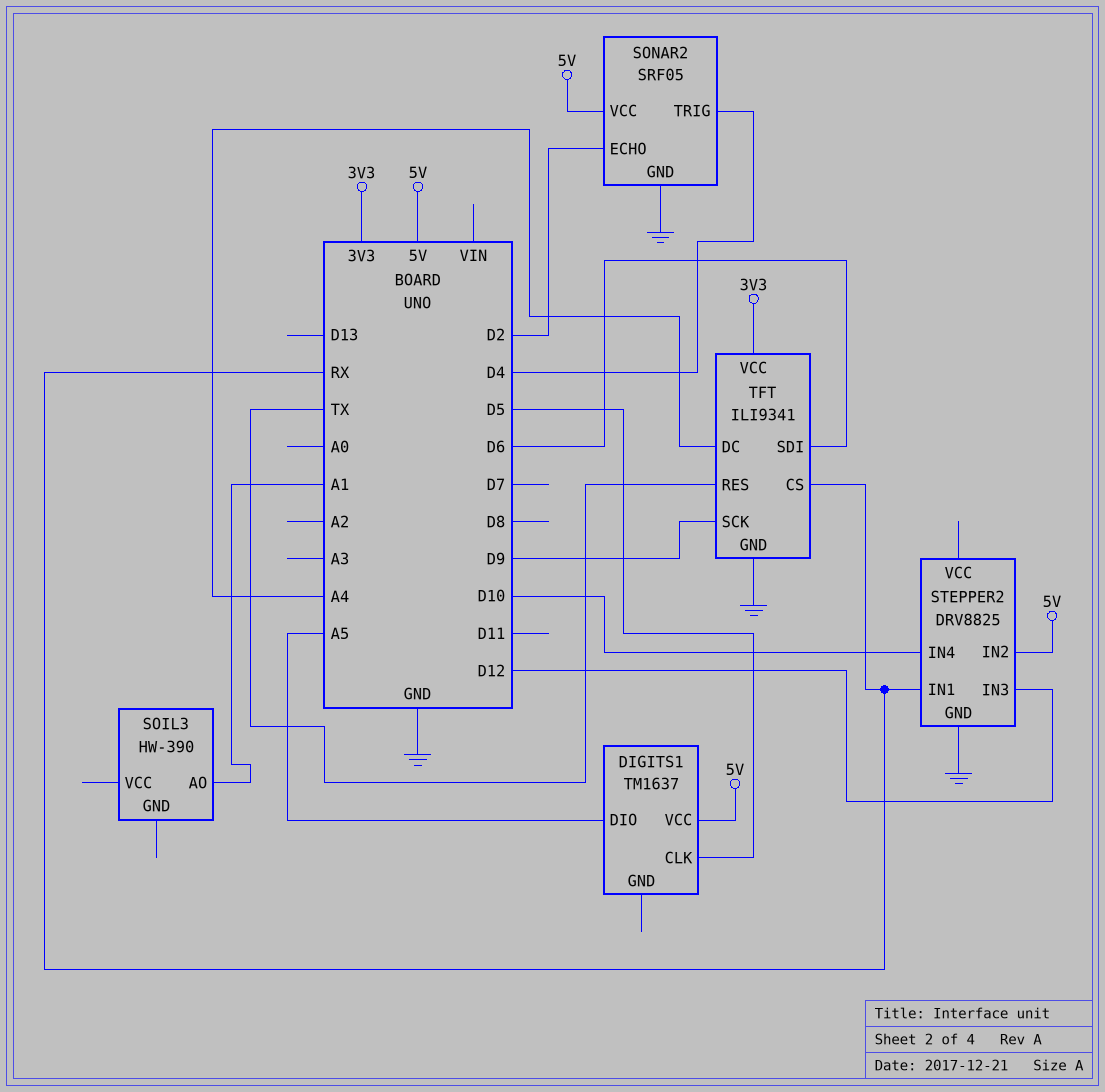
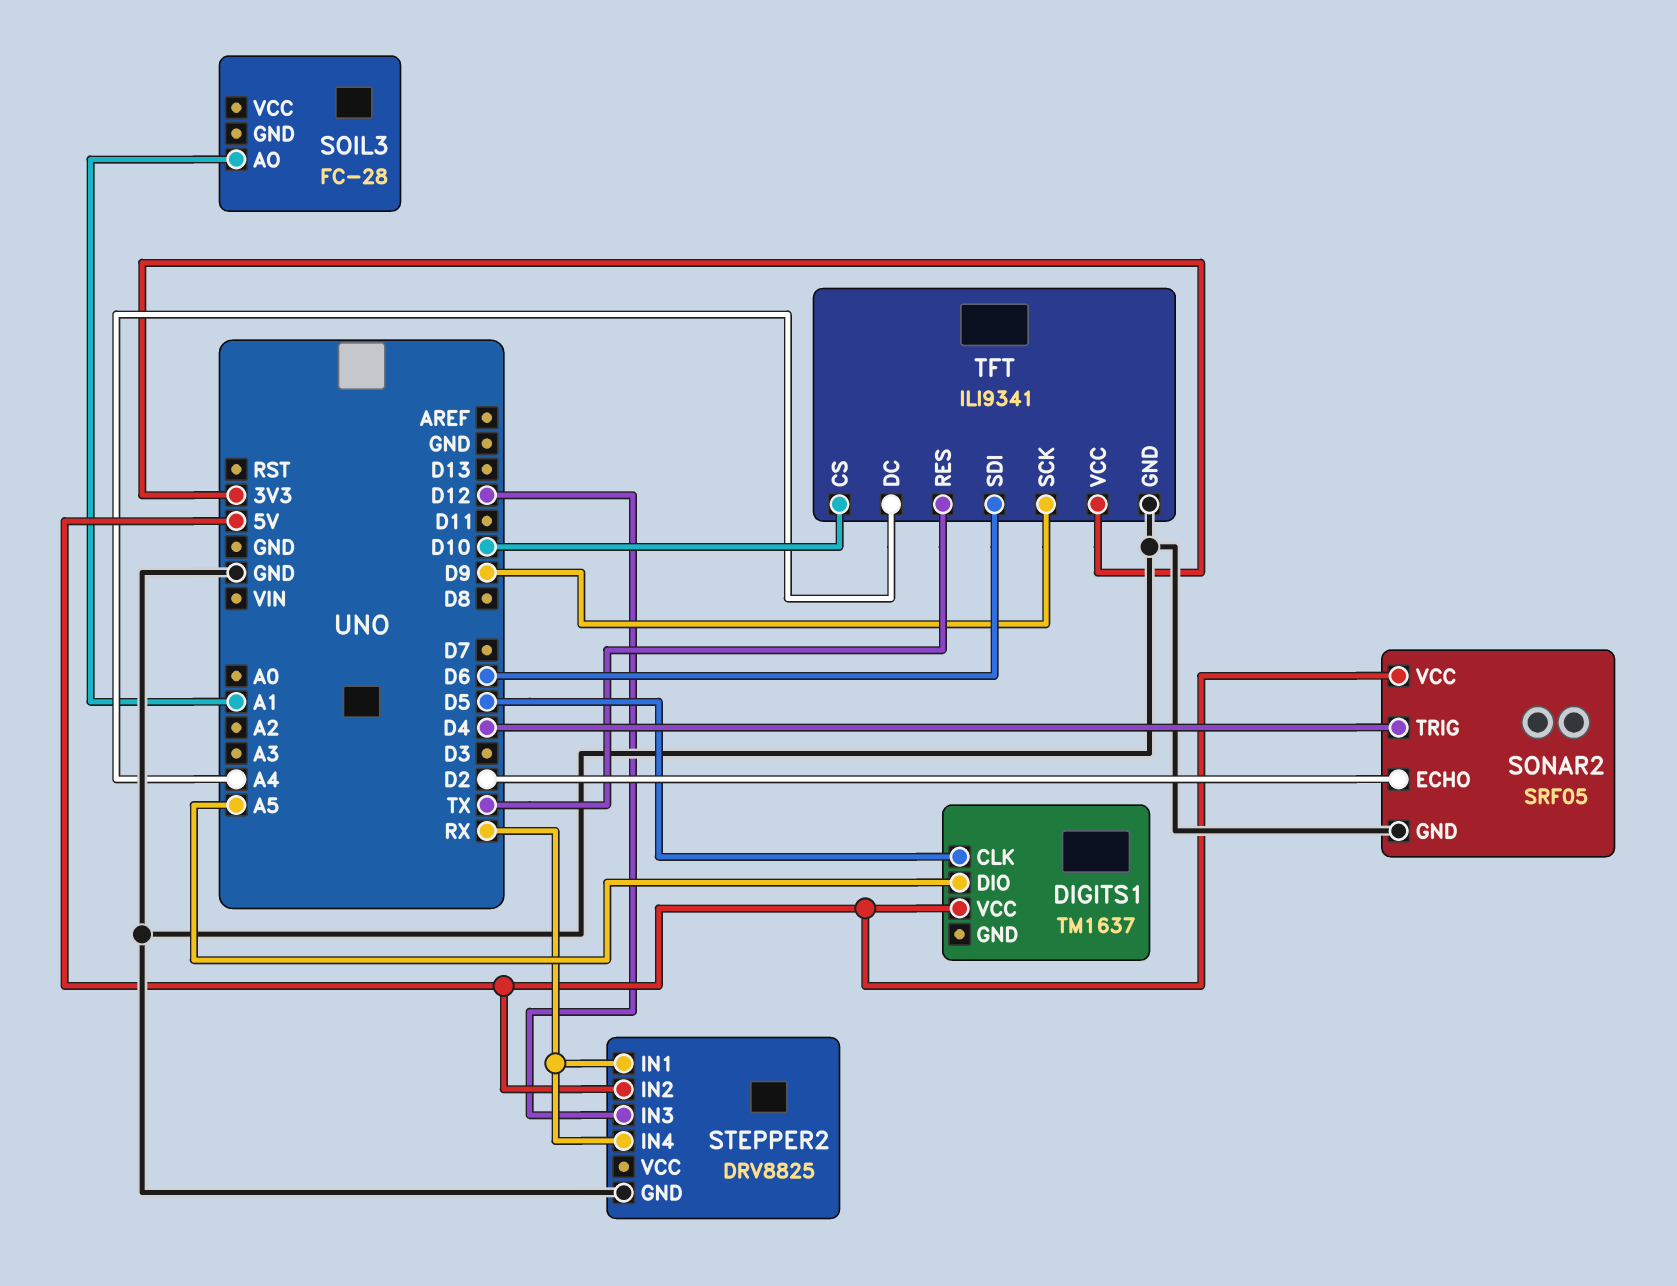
SOIL3: HW-390 -> FC-28
STEPPER2 pin IN4: D10 -> RX
TFT pin CS: RX -> D10

